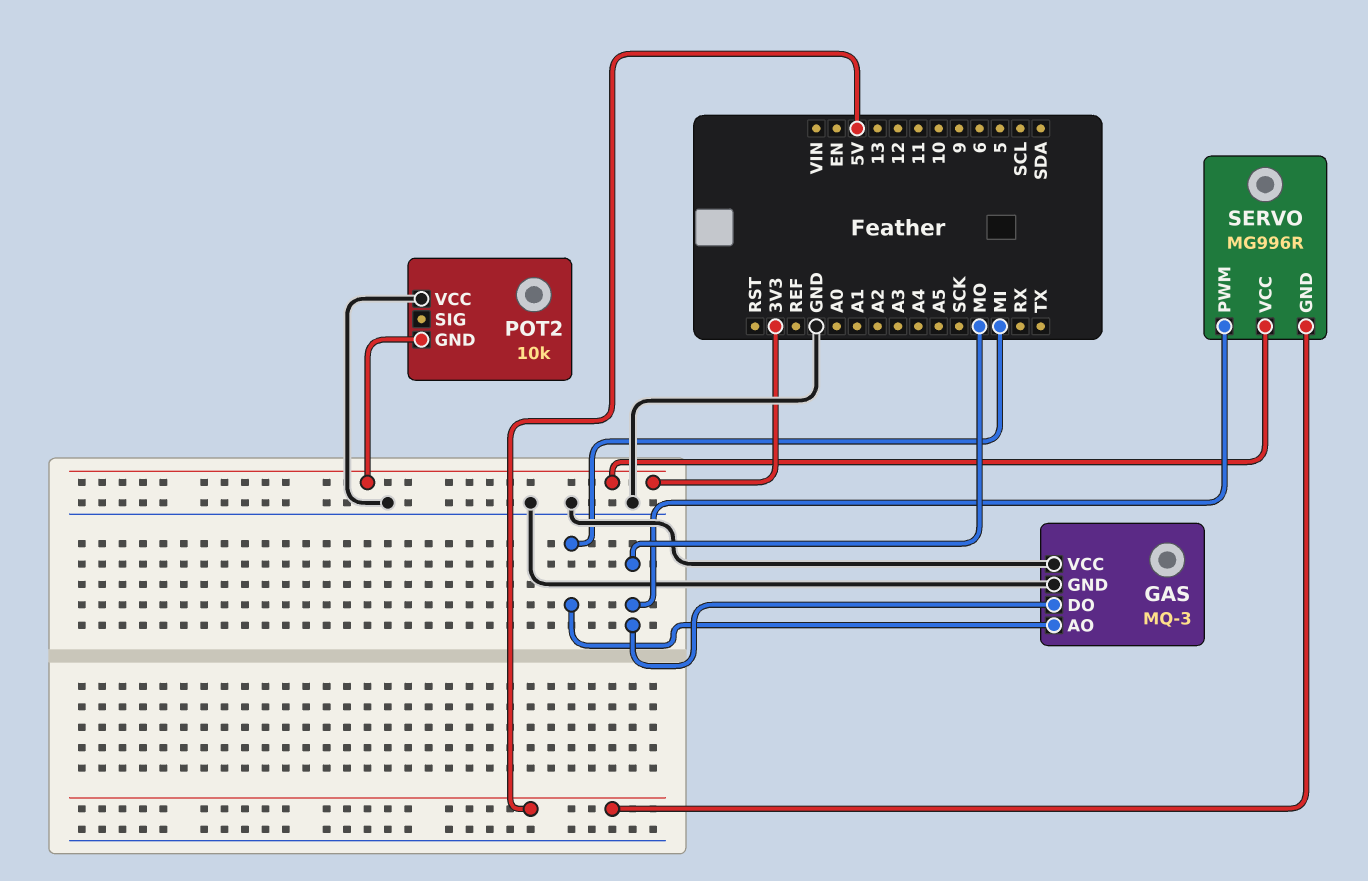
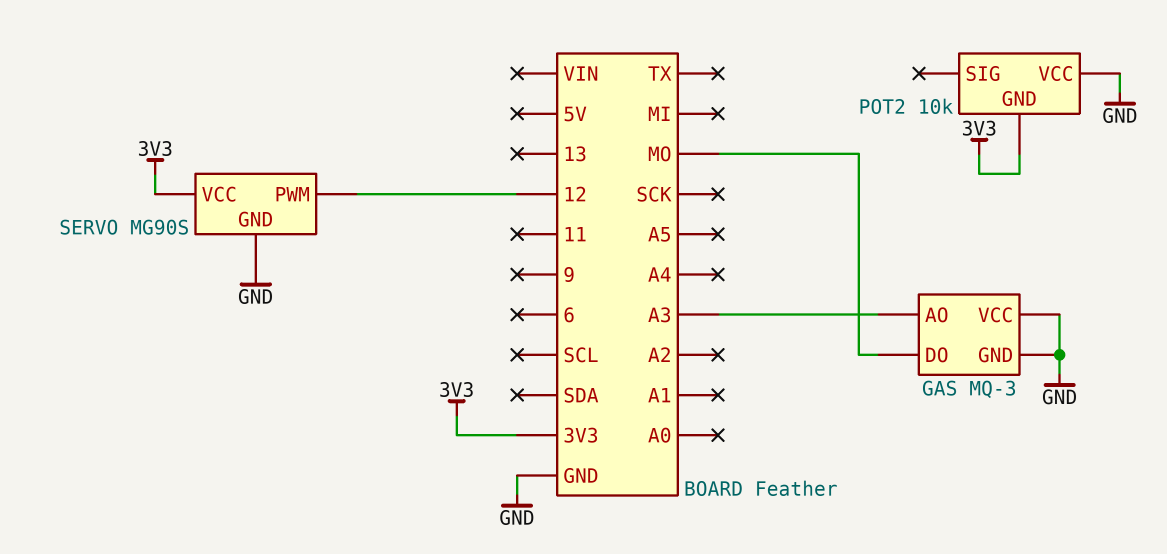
GAS pin AO: MI -> A3
SERVO: MG996R -> MG90S
SERVO pin GND: 5V -> GND
SERVO pin PWM: MO -> 12

